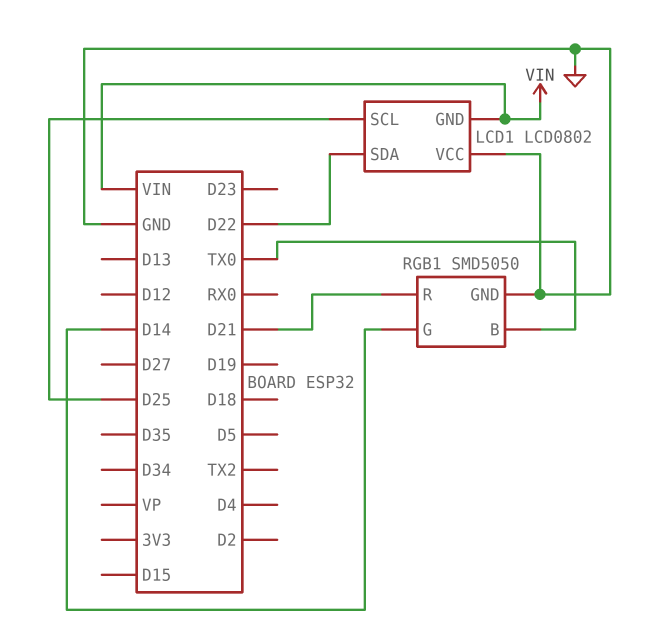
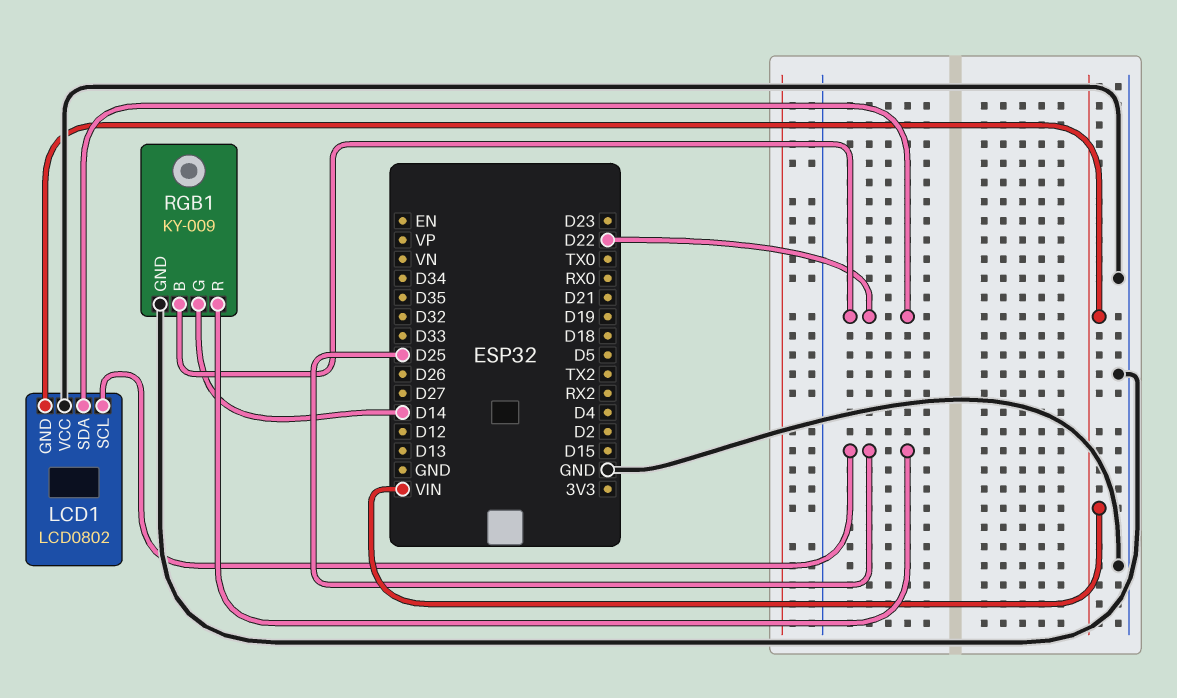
RGB1: SMD5050 -> KY-009
RGB1 pin B: TX0 -> D22
RGB1 pin R: D21 -> D25

